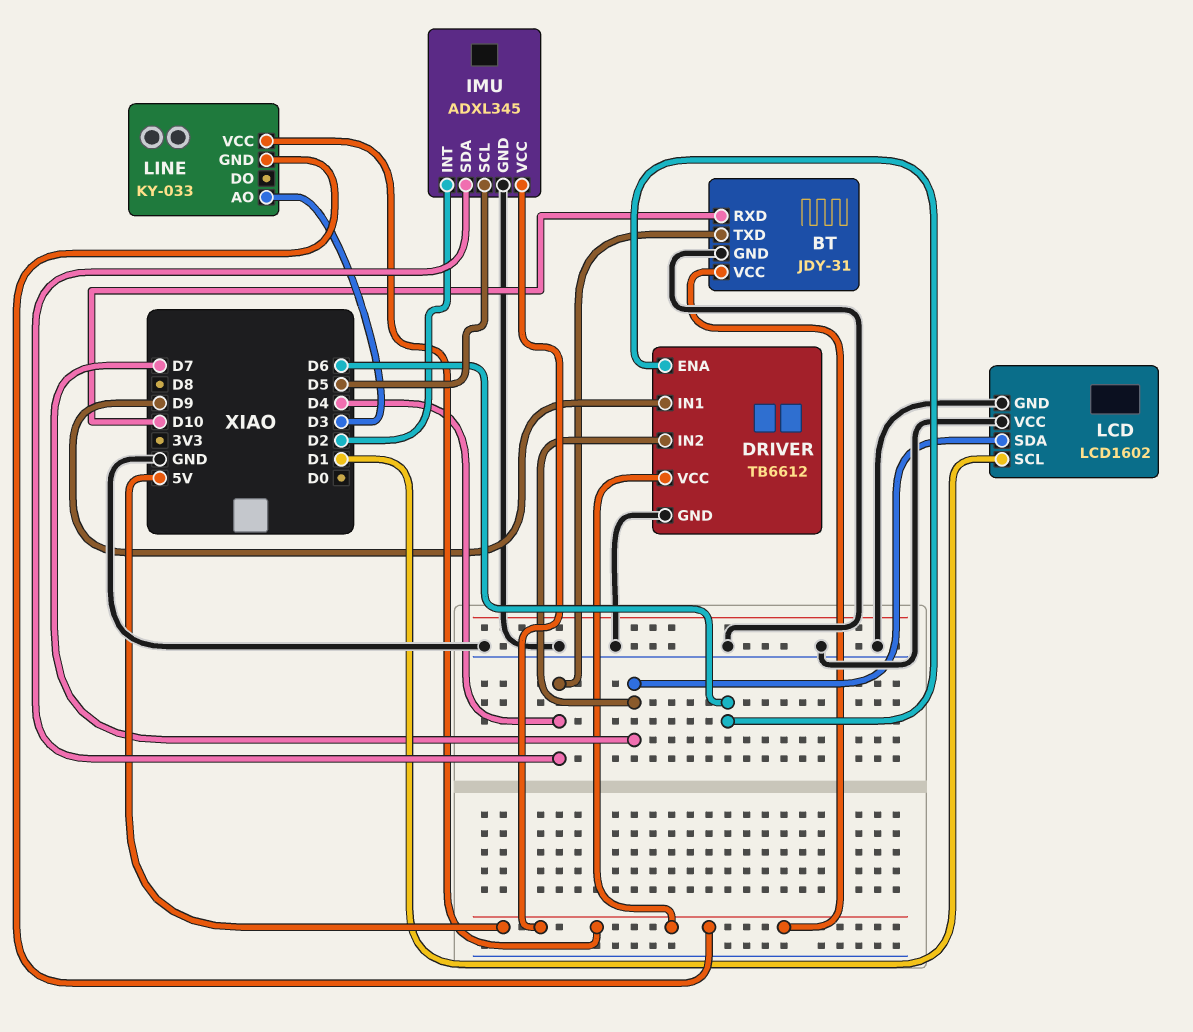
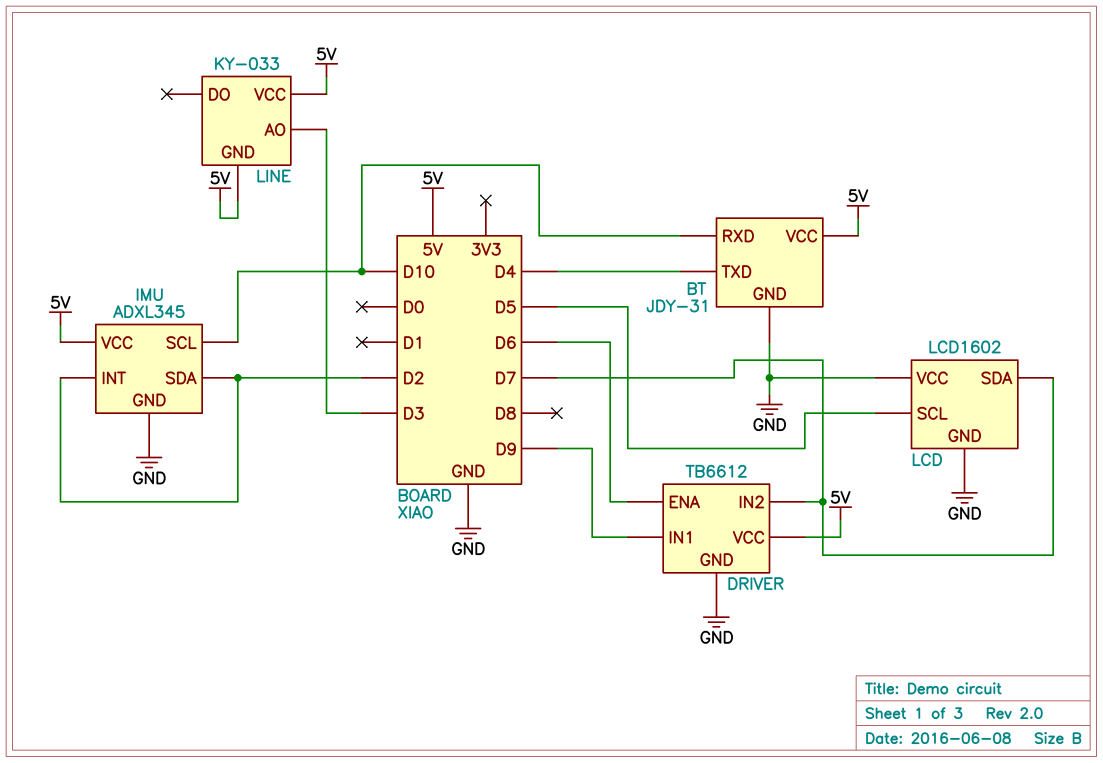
IMU pin SCL: D5 -> D10
IMU pin SDA: D4 -> D2
LCD pin SCL: D1 -> D5

